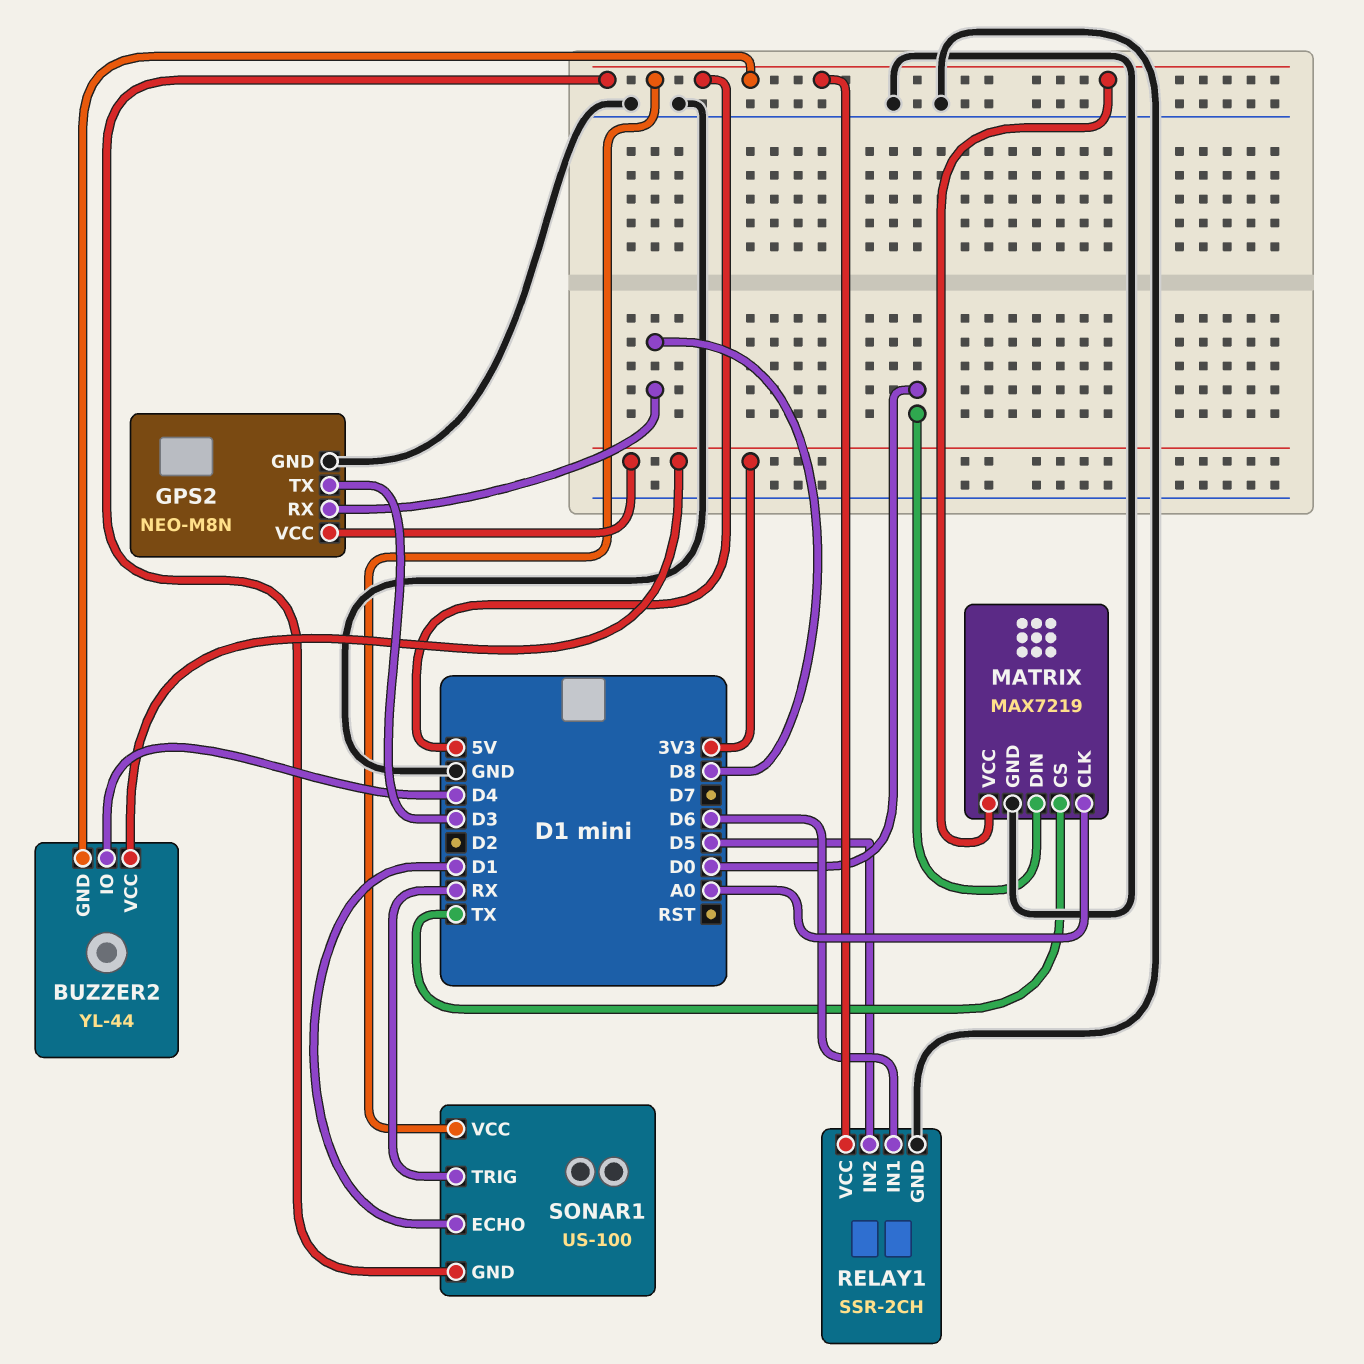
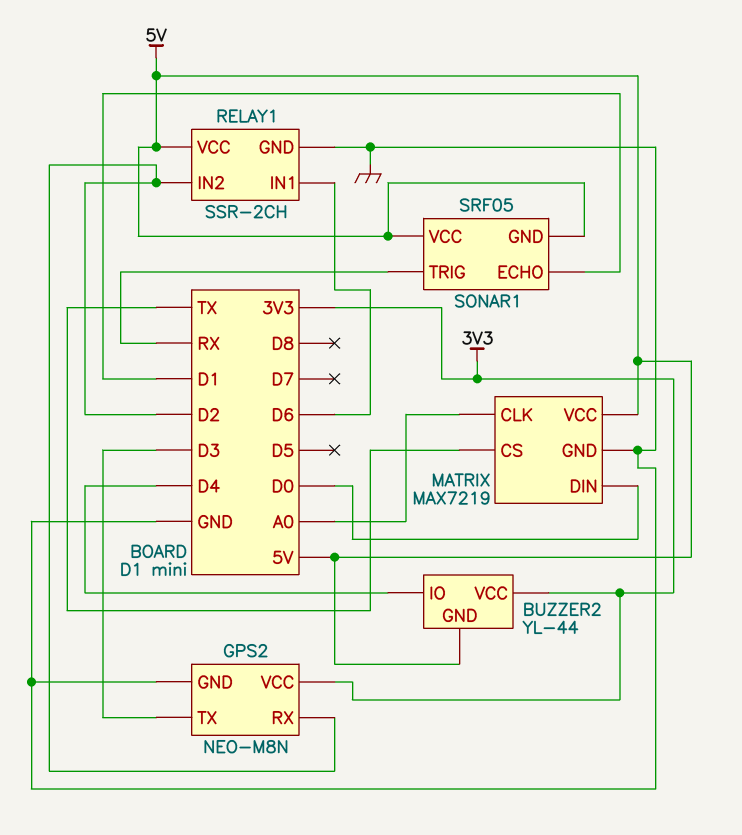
GPS2 pin RX: D8 -> D2
RELAY1 pin IN2: D5 -> D2
SONAR1: US-100 -> SRF05

